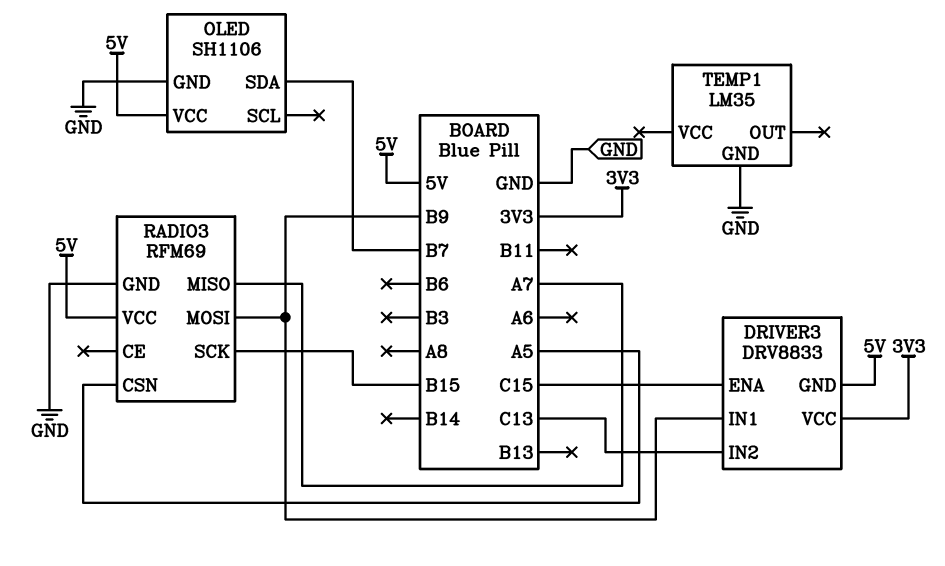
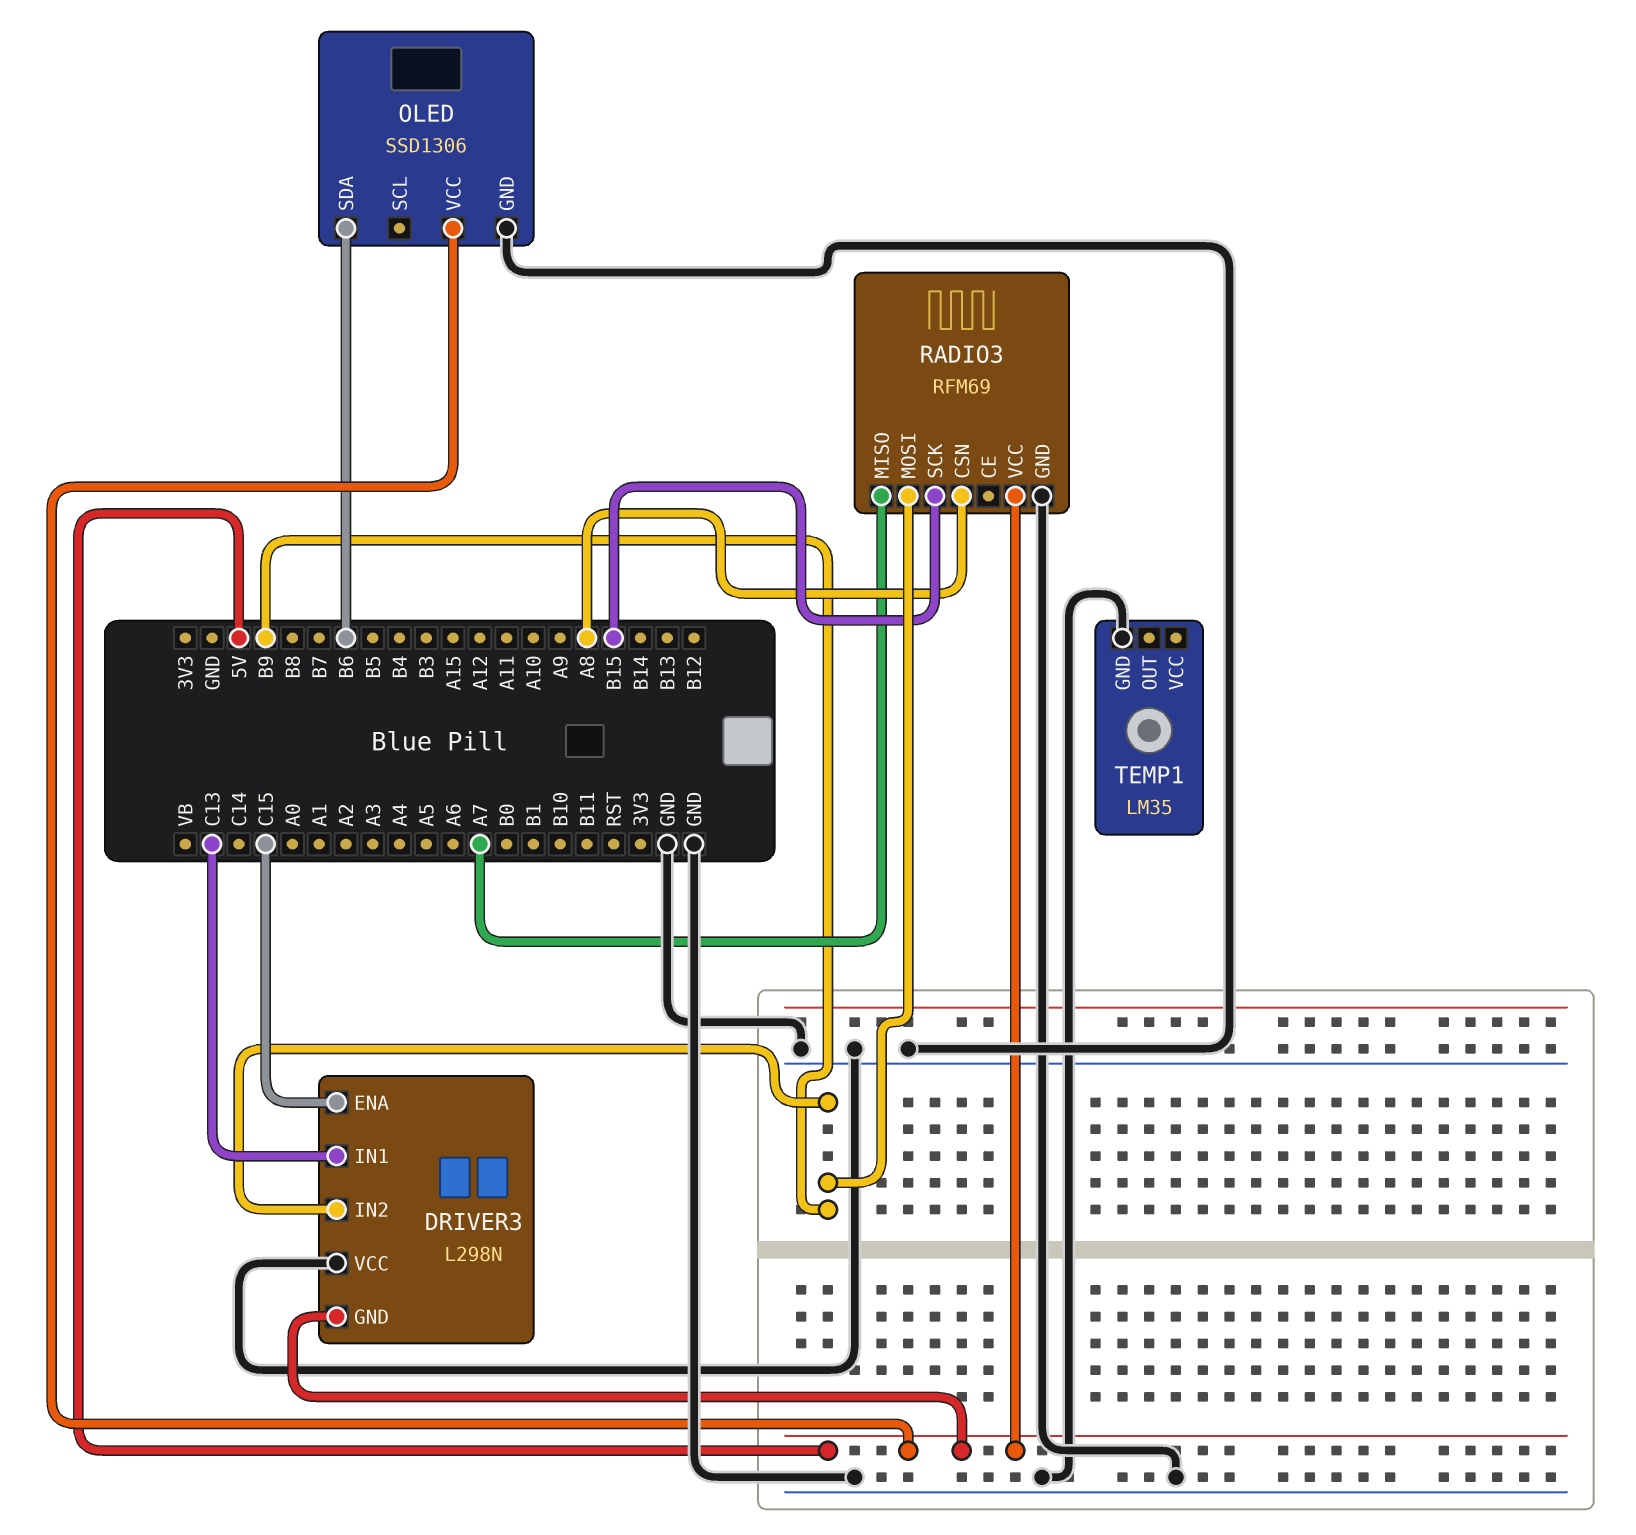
DRIVER3: DRV8833 -> L298N
DRIVER3 pin IN1: B9 -> C13
DRIVER3 pin IN2: C13 -> B9
DRIVER3 pin VCC: 3V3 -> GND
OLED: SH1106 -> SSD1306
OLED pin SDA: B7 -> B6
RADIO3 pin CSN: A5 -> A8

